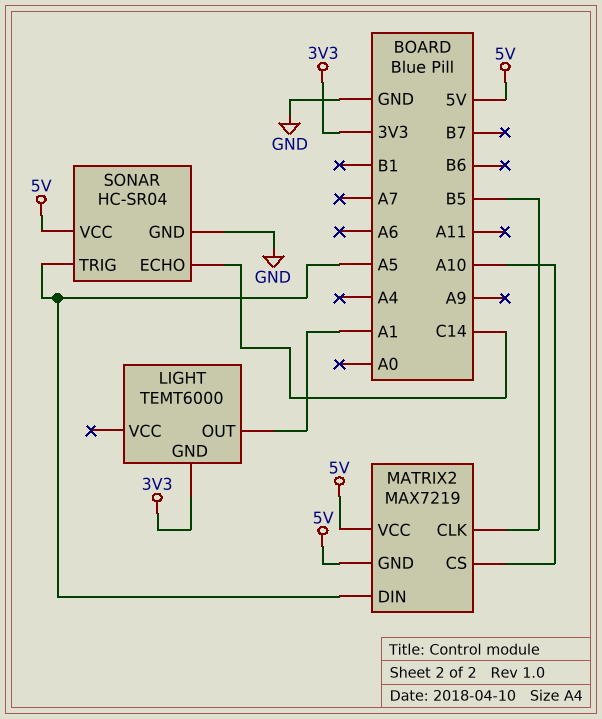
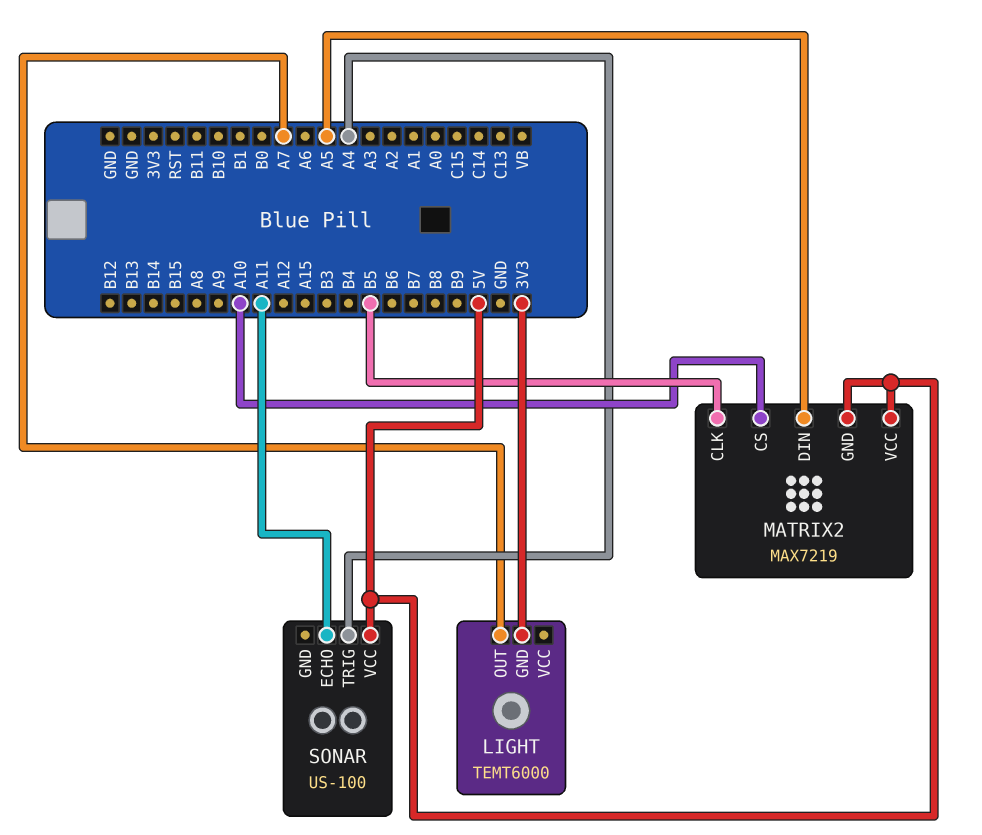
LIGHT pin OUT: A1 -> A7
SONAR: HC-SR04 -> US-100
SONAR pin ECHO: C14 -> A11
SONAR pin GND: GND -> none
SONAR pin TRIG: A5 -> A4

